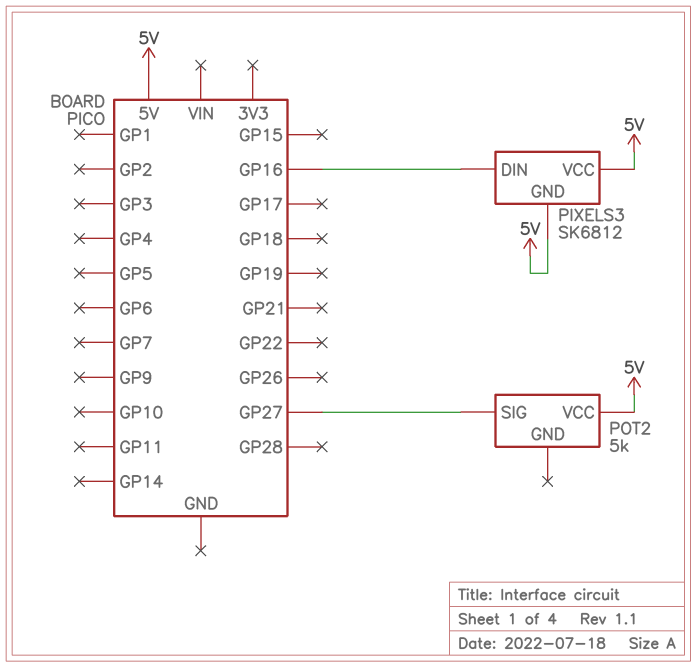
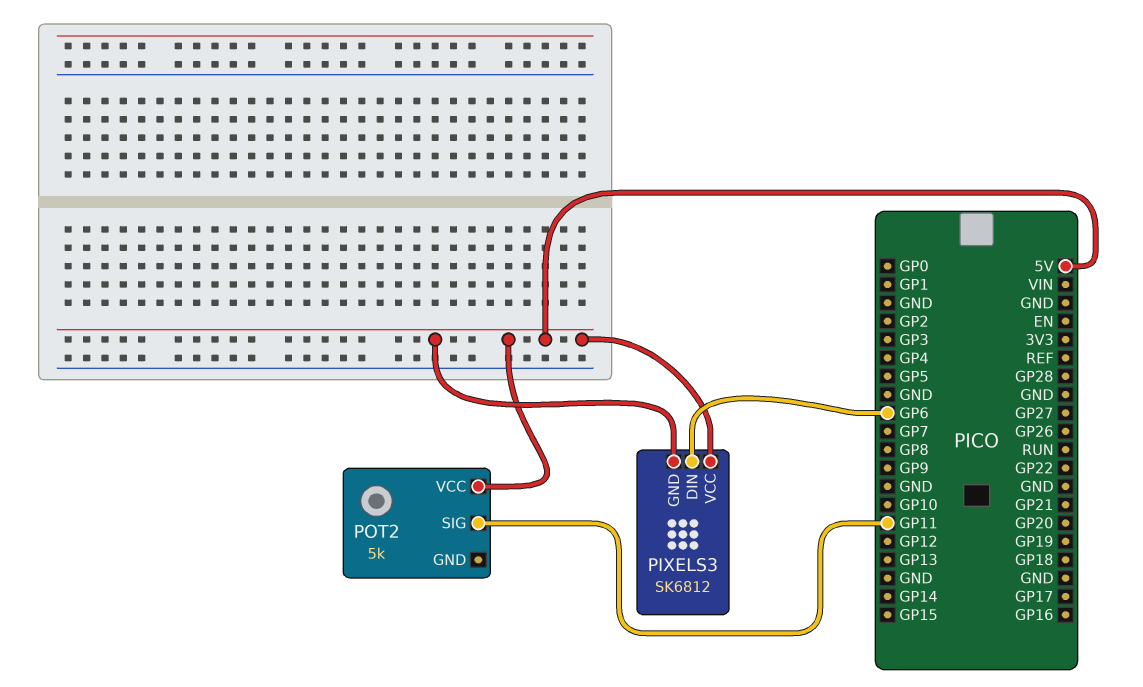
PIXELS3 pin DIN: GP16 -> GP6
POT2 pin SIG: GP27 -> GP11

